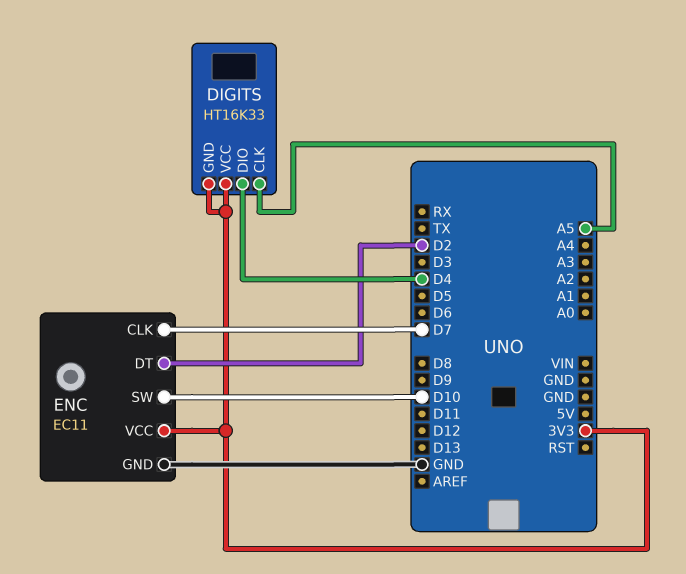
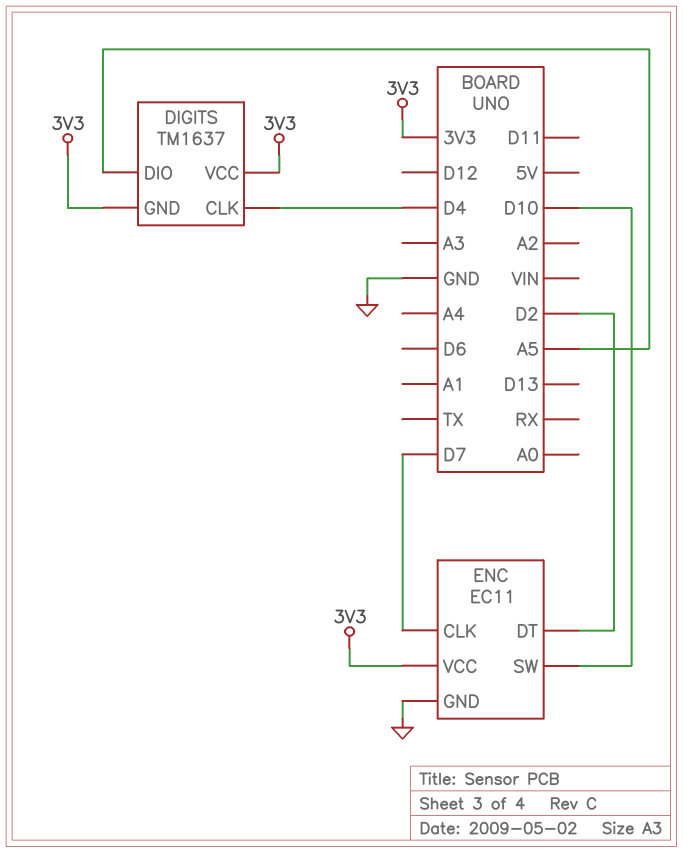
DIGITS: HT16K33 -> TM1637
DIGITS pin CLK: A5 -> D4
DIGITS pin DIO: D4 -> A5

